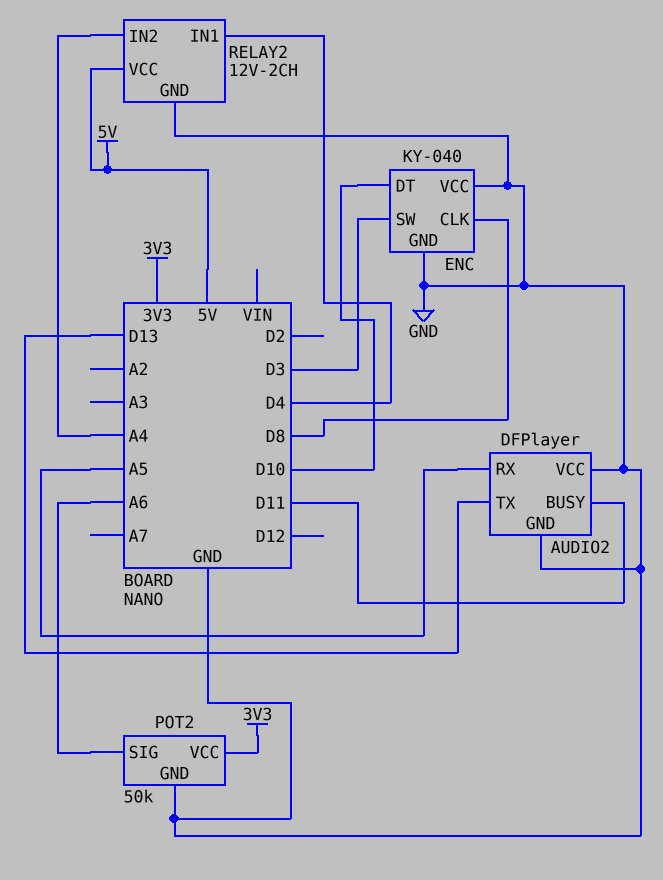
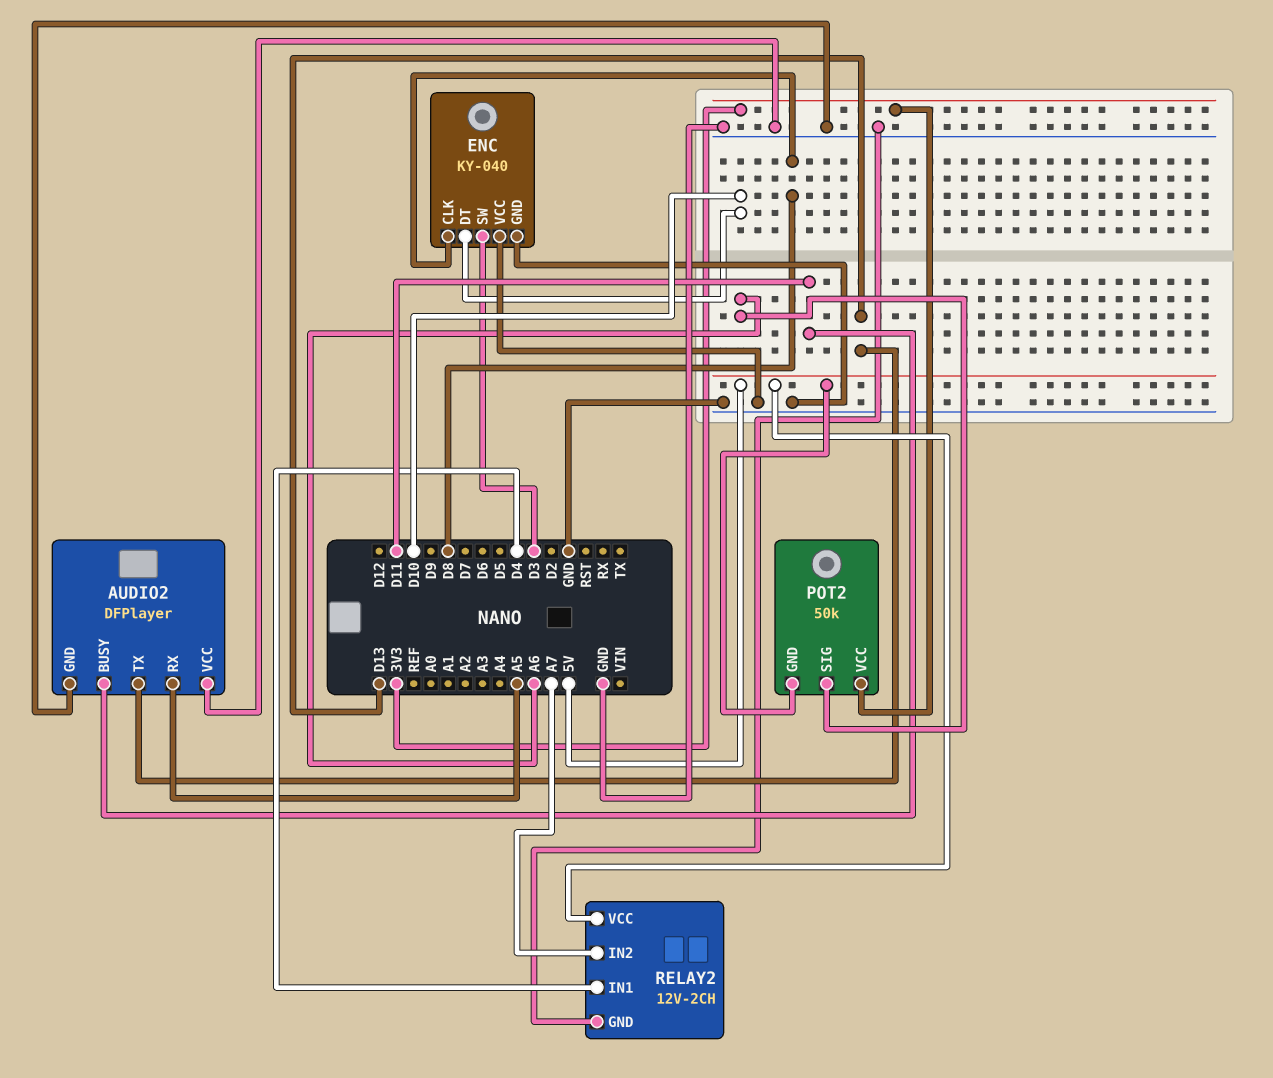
POT2 pin GND: GND -> 5V
RELAY2 pin IN2: A4 -> A7

